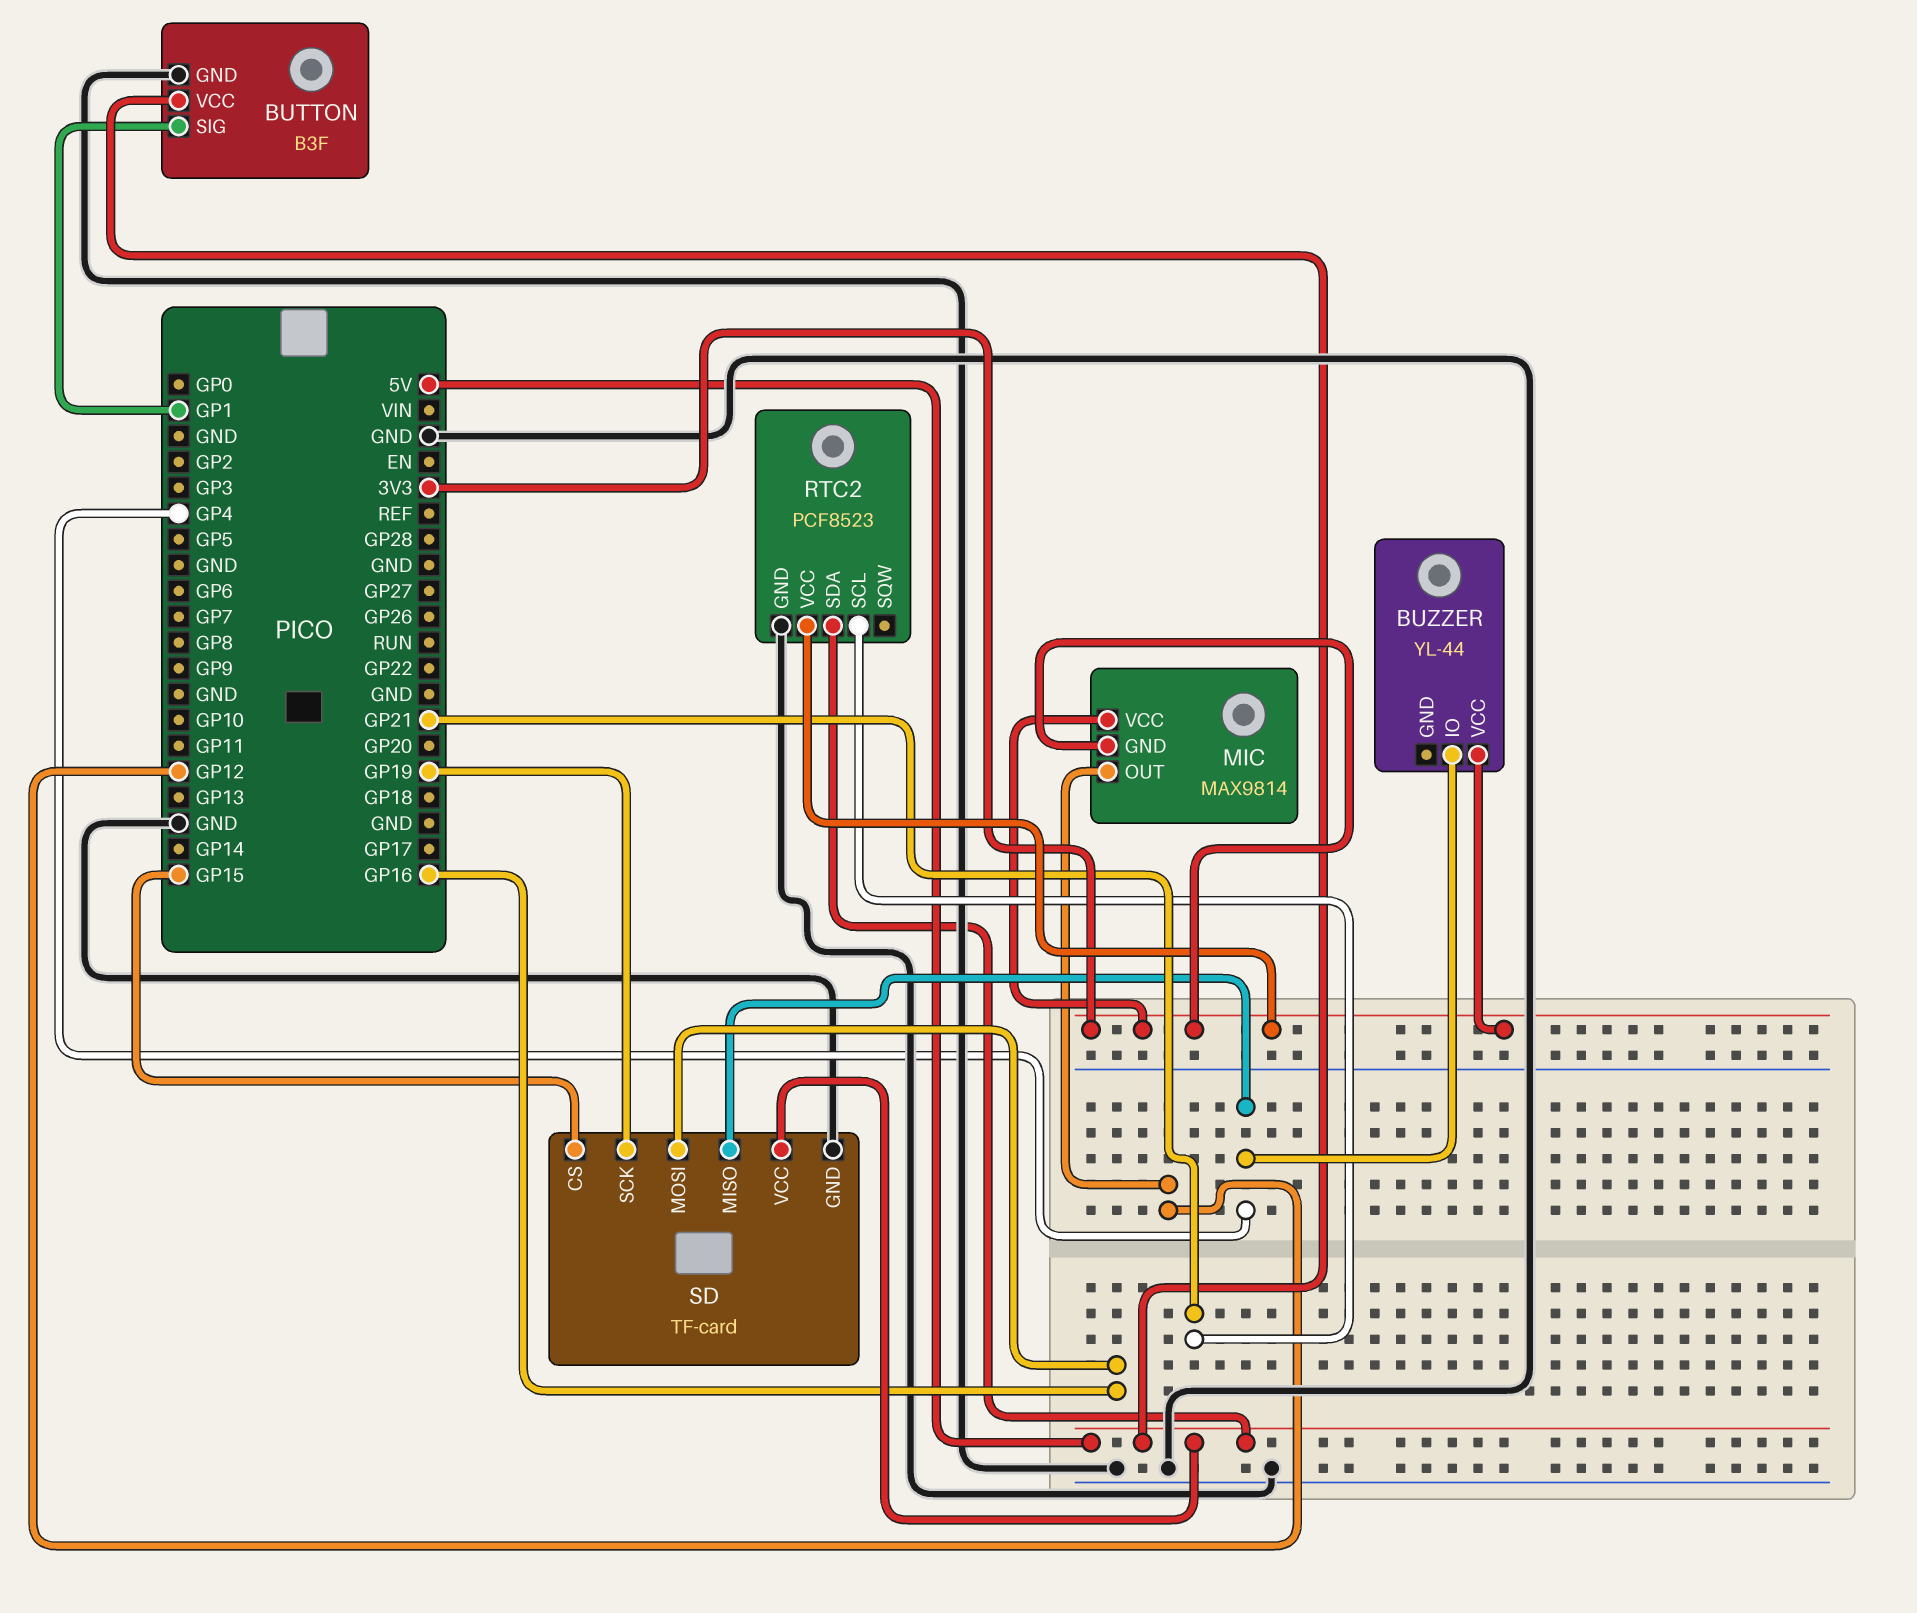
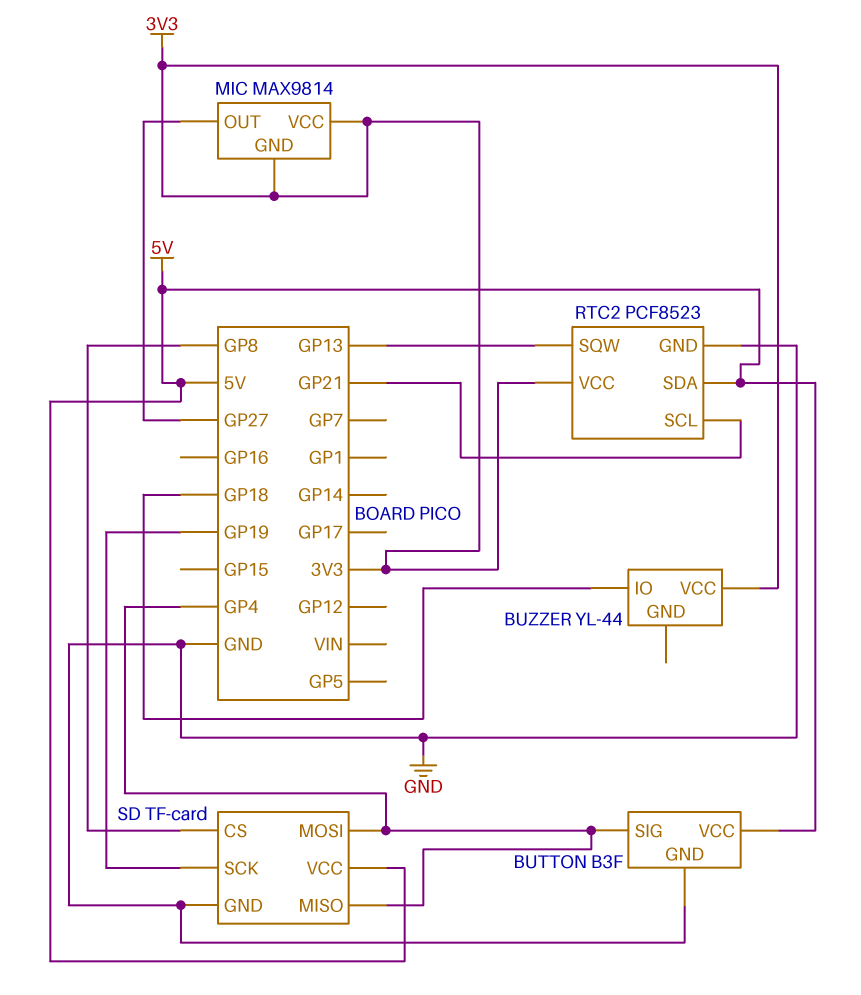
BUTTON pin SIG: GP1 -> GP4
BUZZER pin IO: GP4 -> GP18
MIC pin OUT: GP12 -> GP27
RTC2 pin SQW: none -> GP13
SD pin CS: GP15 -> GP8
SD pin MOSI: GP16 -> GP4

